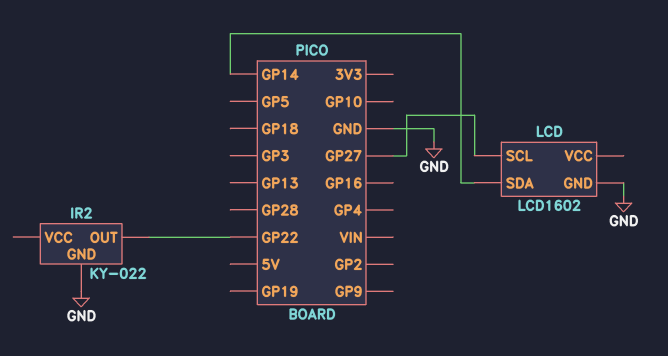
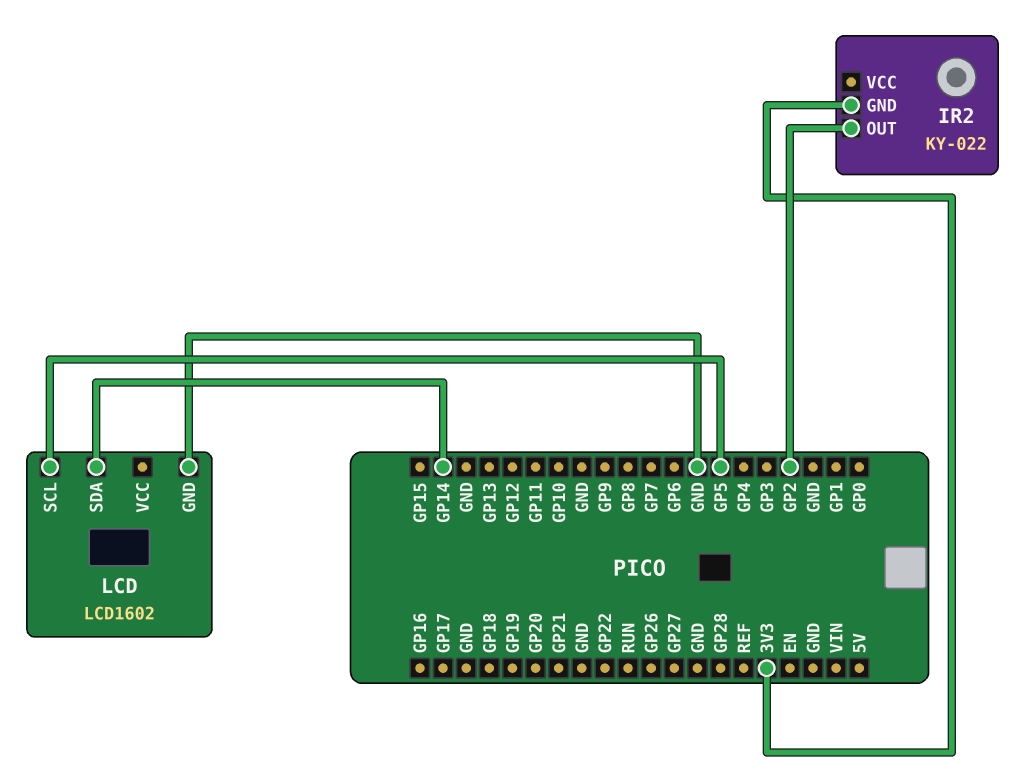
IR2 pin GND: GND -> 3V3
IR2 pin OUT: GP22 -> GP2
LCD pin SCL: GP27 -> GP5

